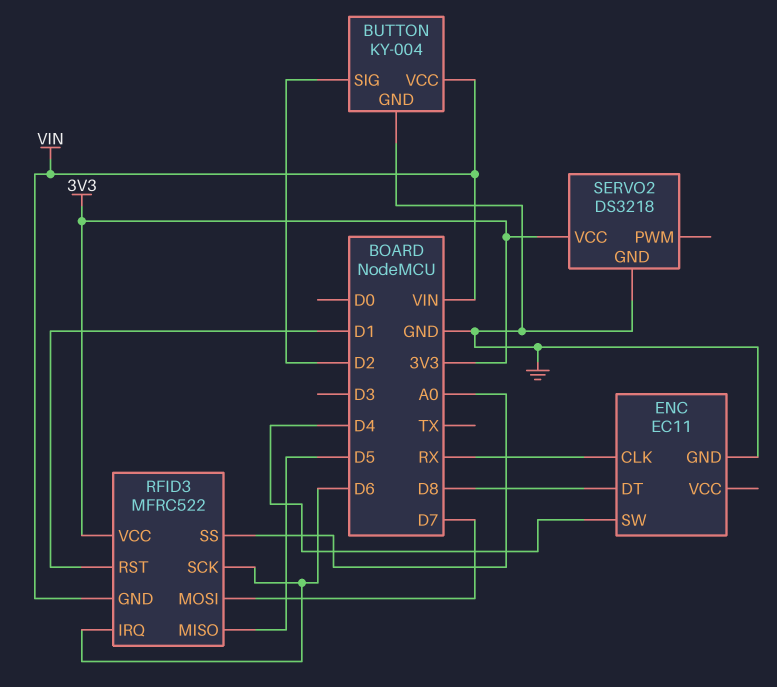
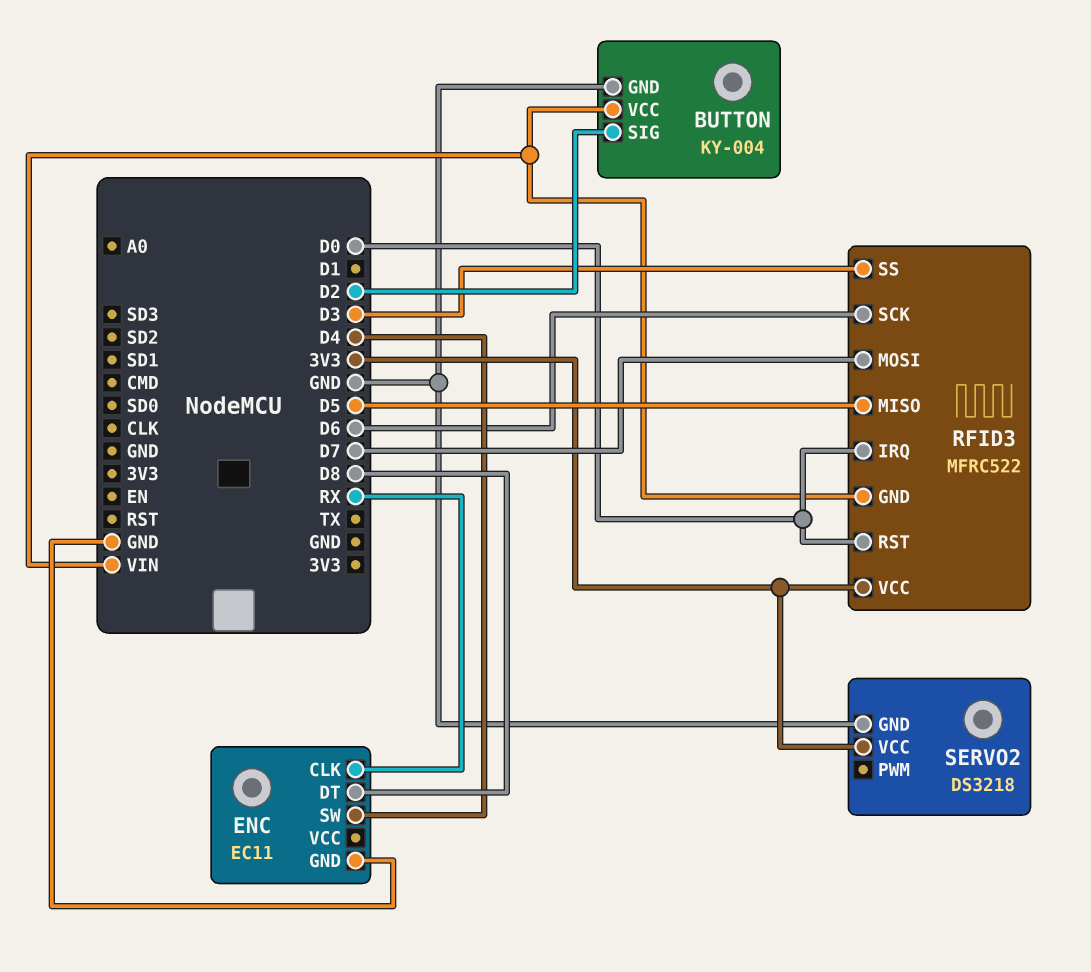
RFID3 pin IRQ: D6 -> D0
RFID3 pin RST: D1 -> D0
RFID3 pin SS: A0 -> D3

